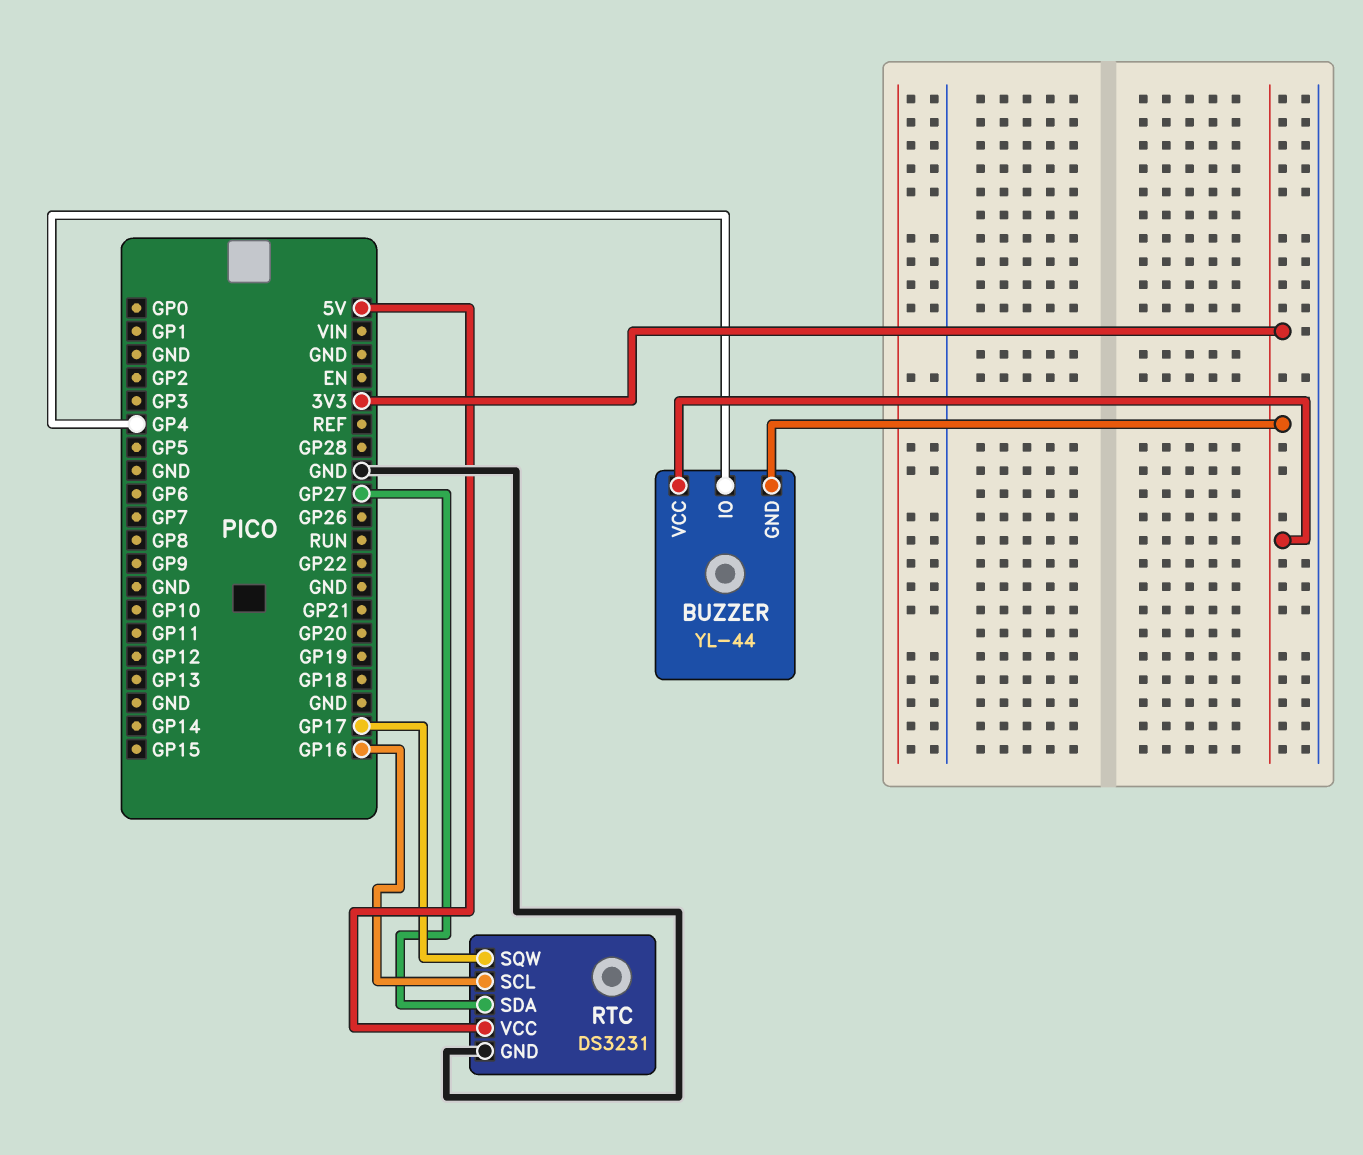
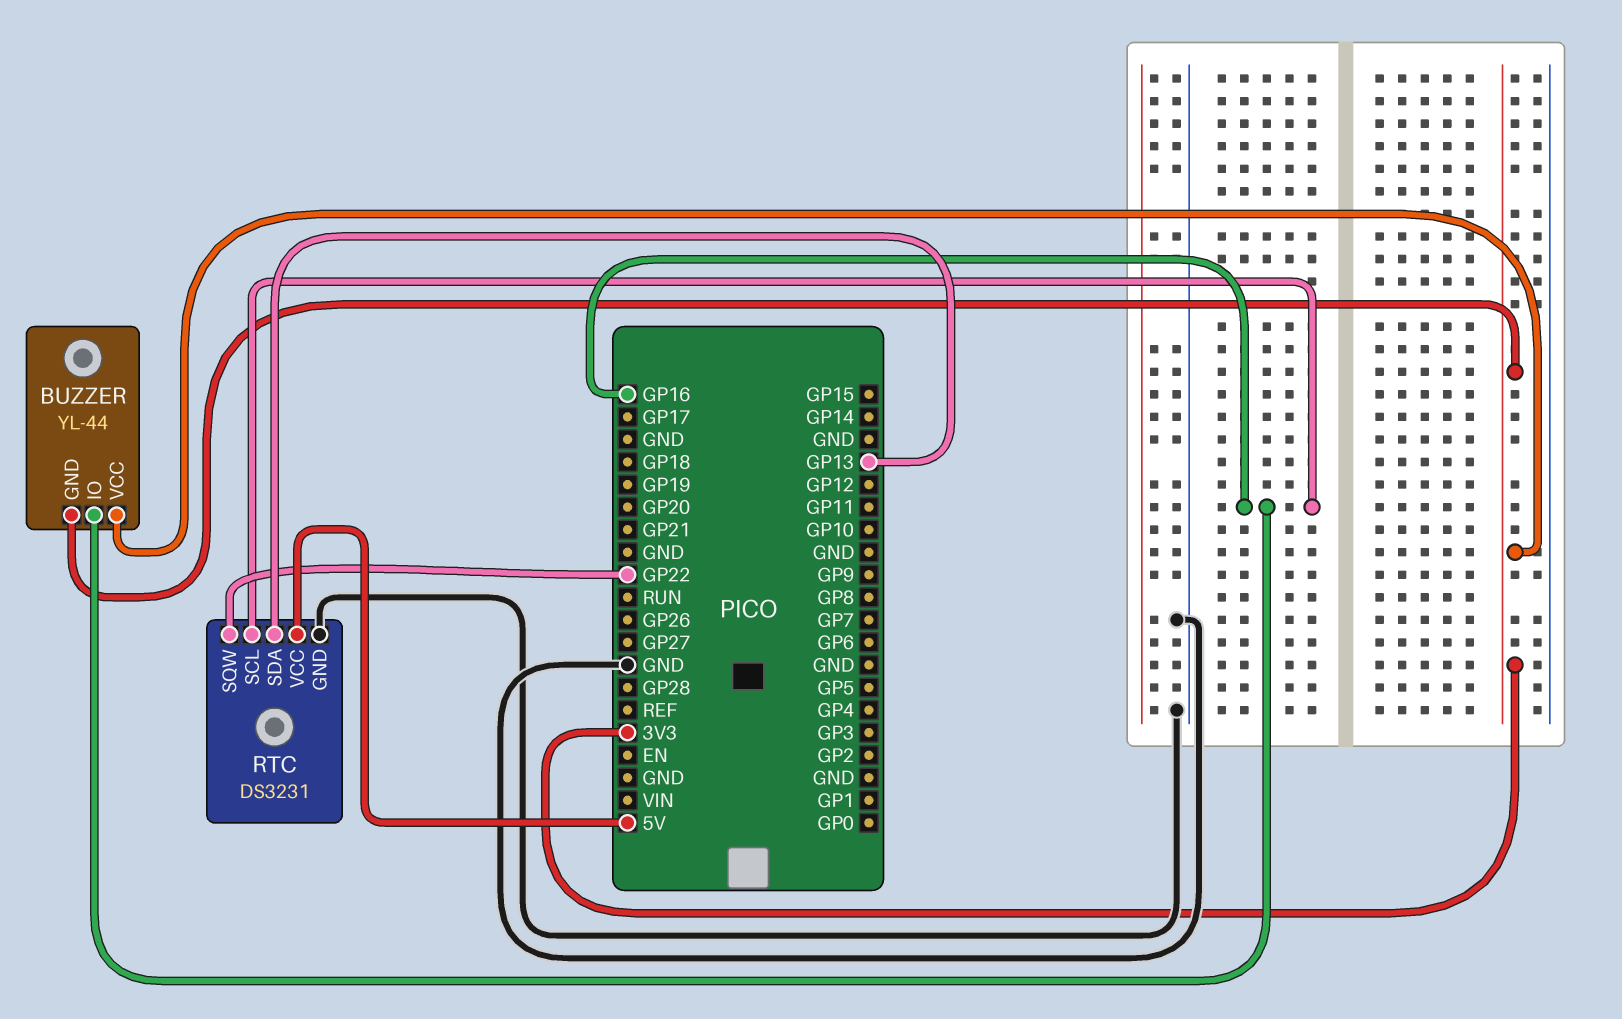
BUZZER pin IO: GP4 -> GP16
RTC pin SDA: GP27 -> GP13
RTC pin SQW: GP17 -> GP22

